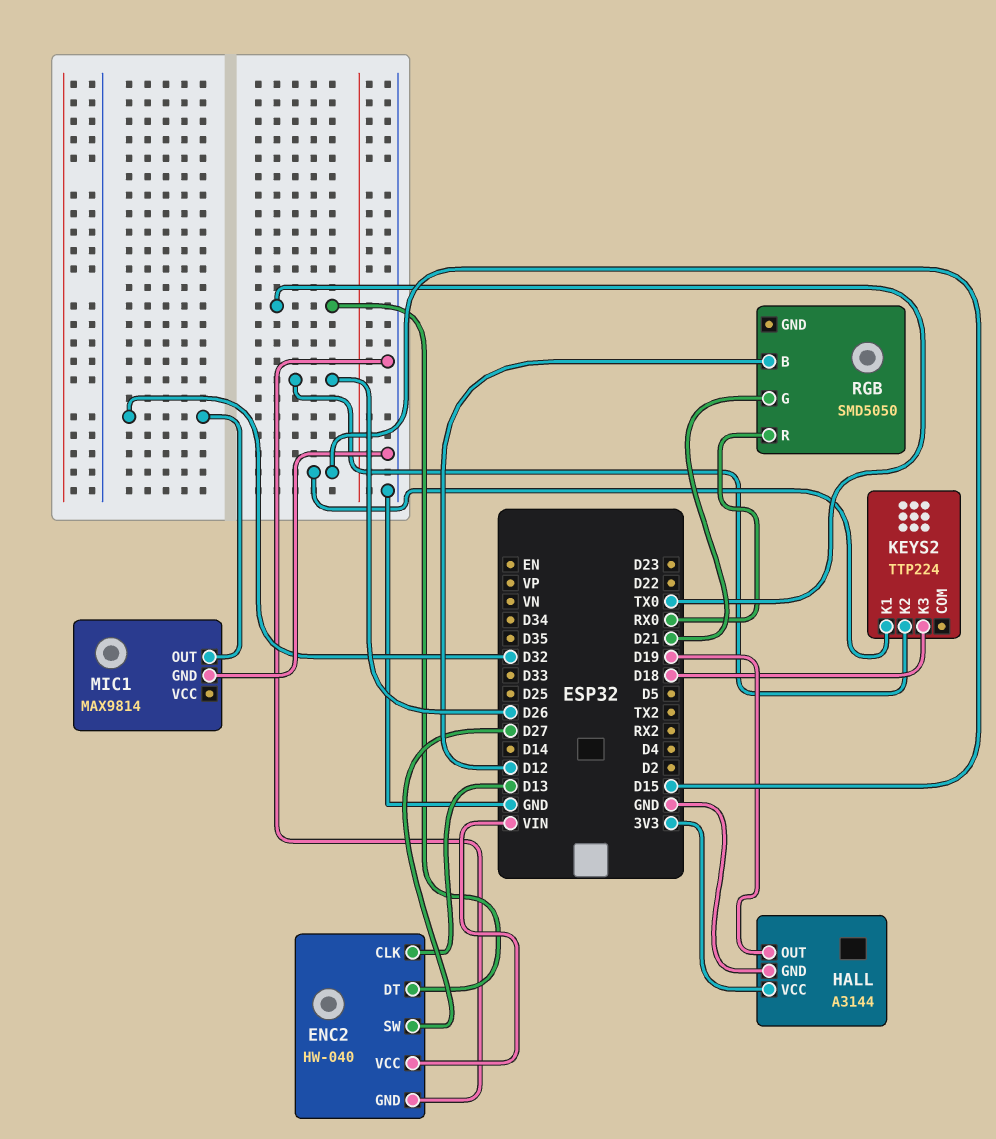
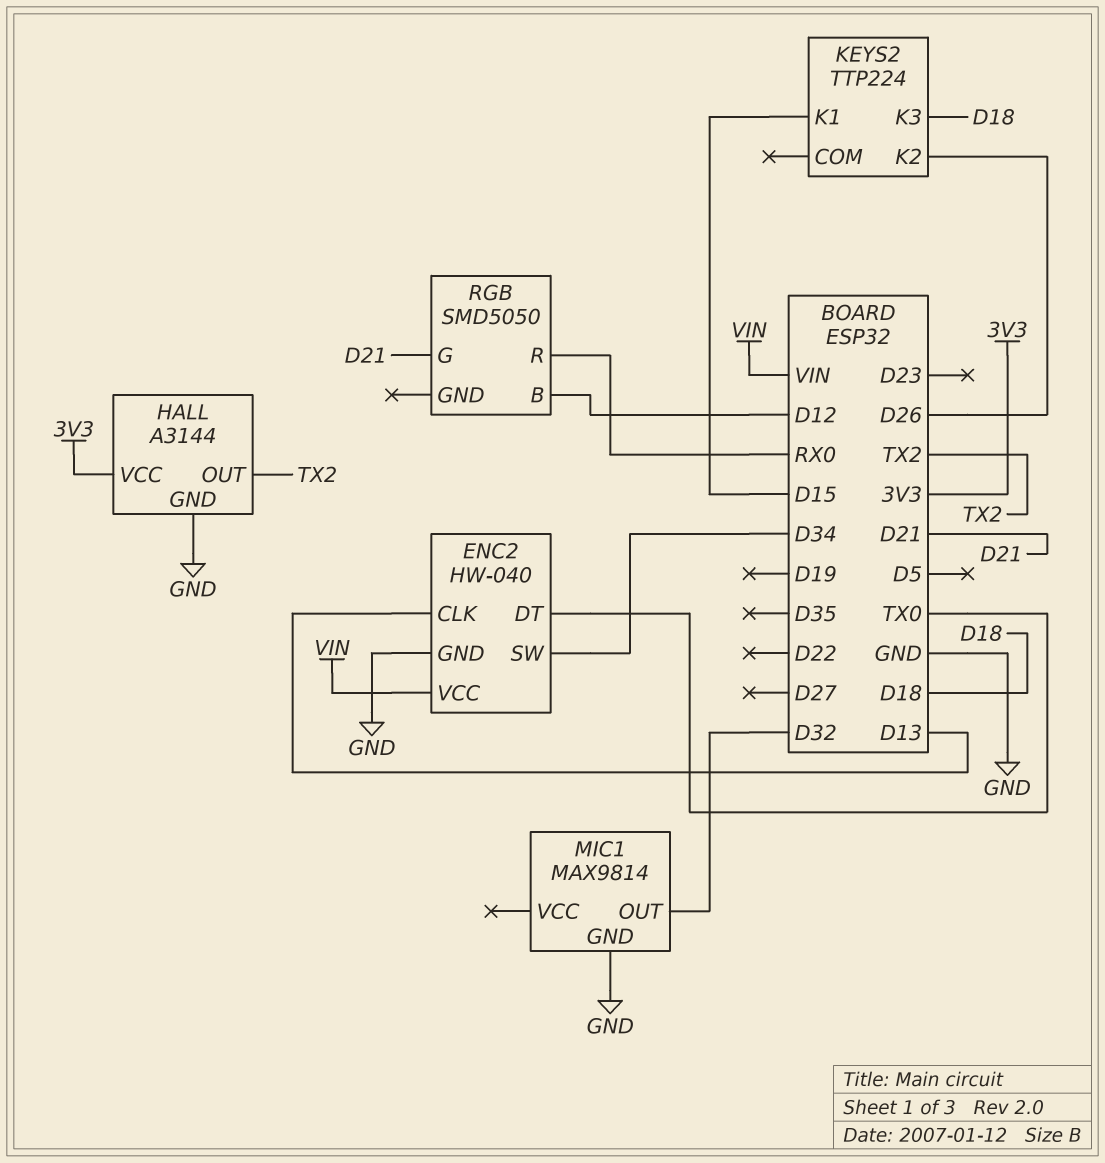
ENC2 pin SW: D27 -> D34
HALL pin OUT: D19 -> TX2

